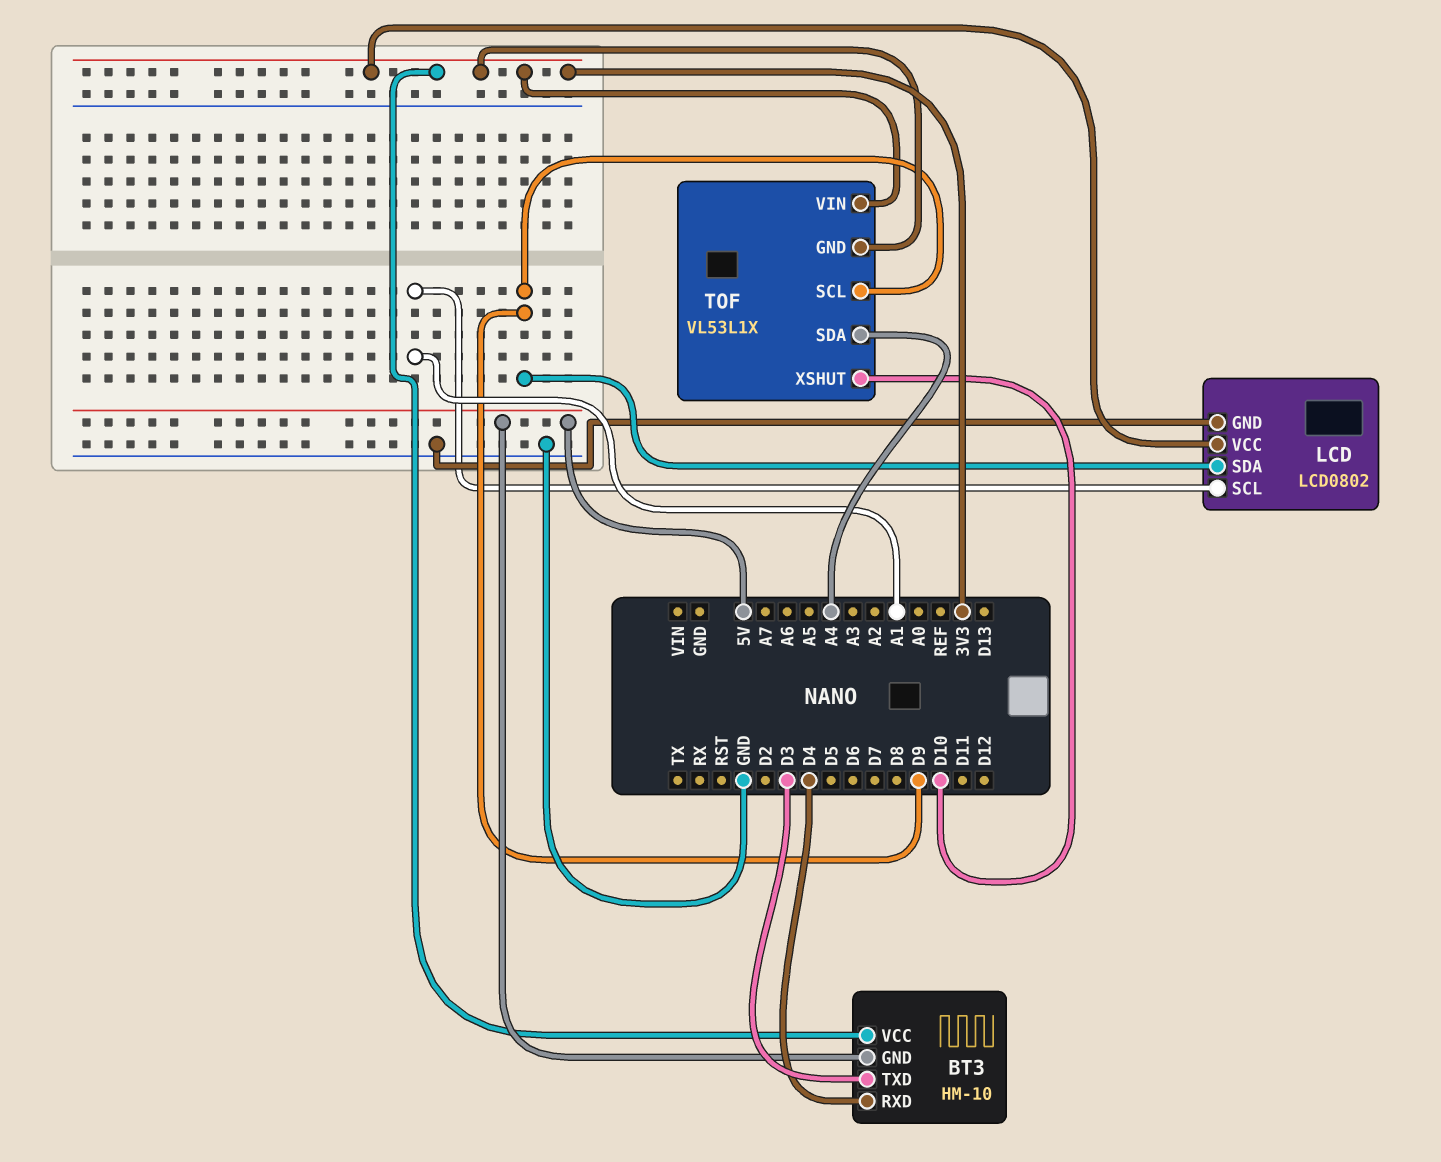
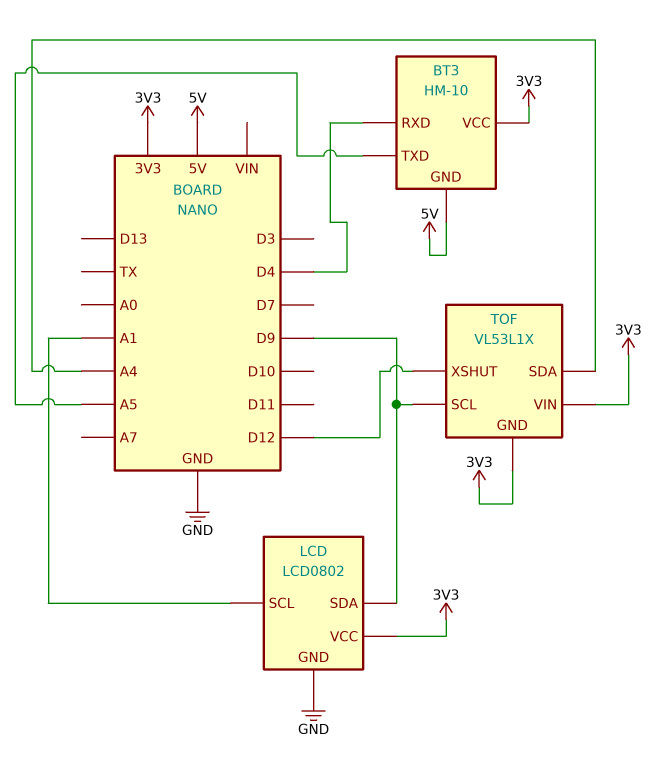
BT3 pin TXD: D3 -> A5
TOF pin XSHUT: D10 -> D12

